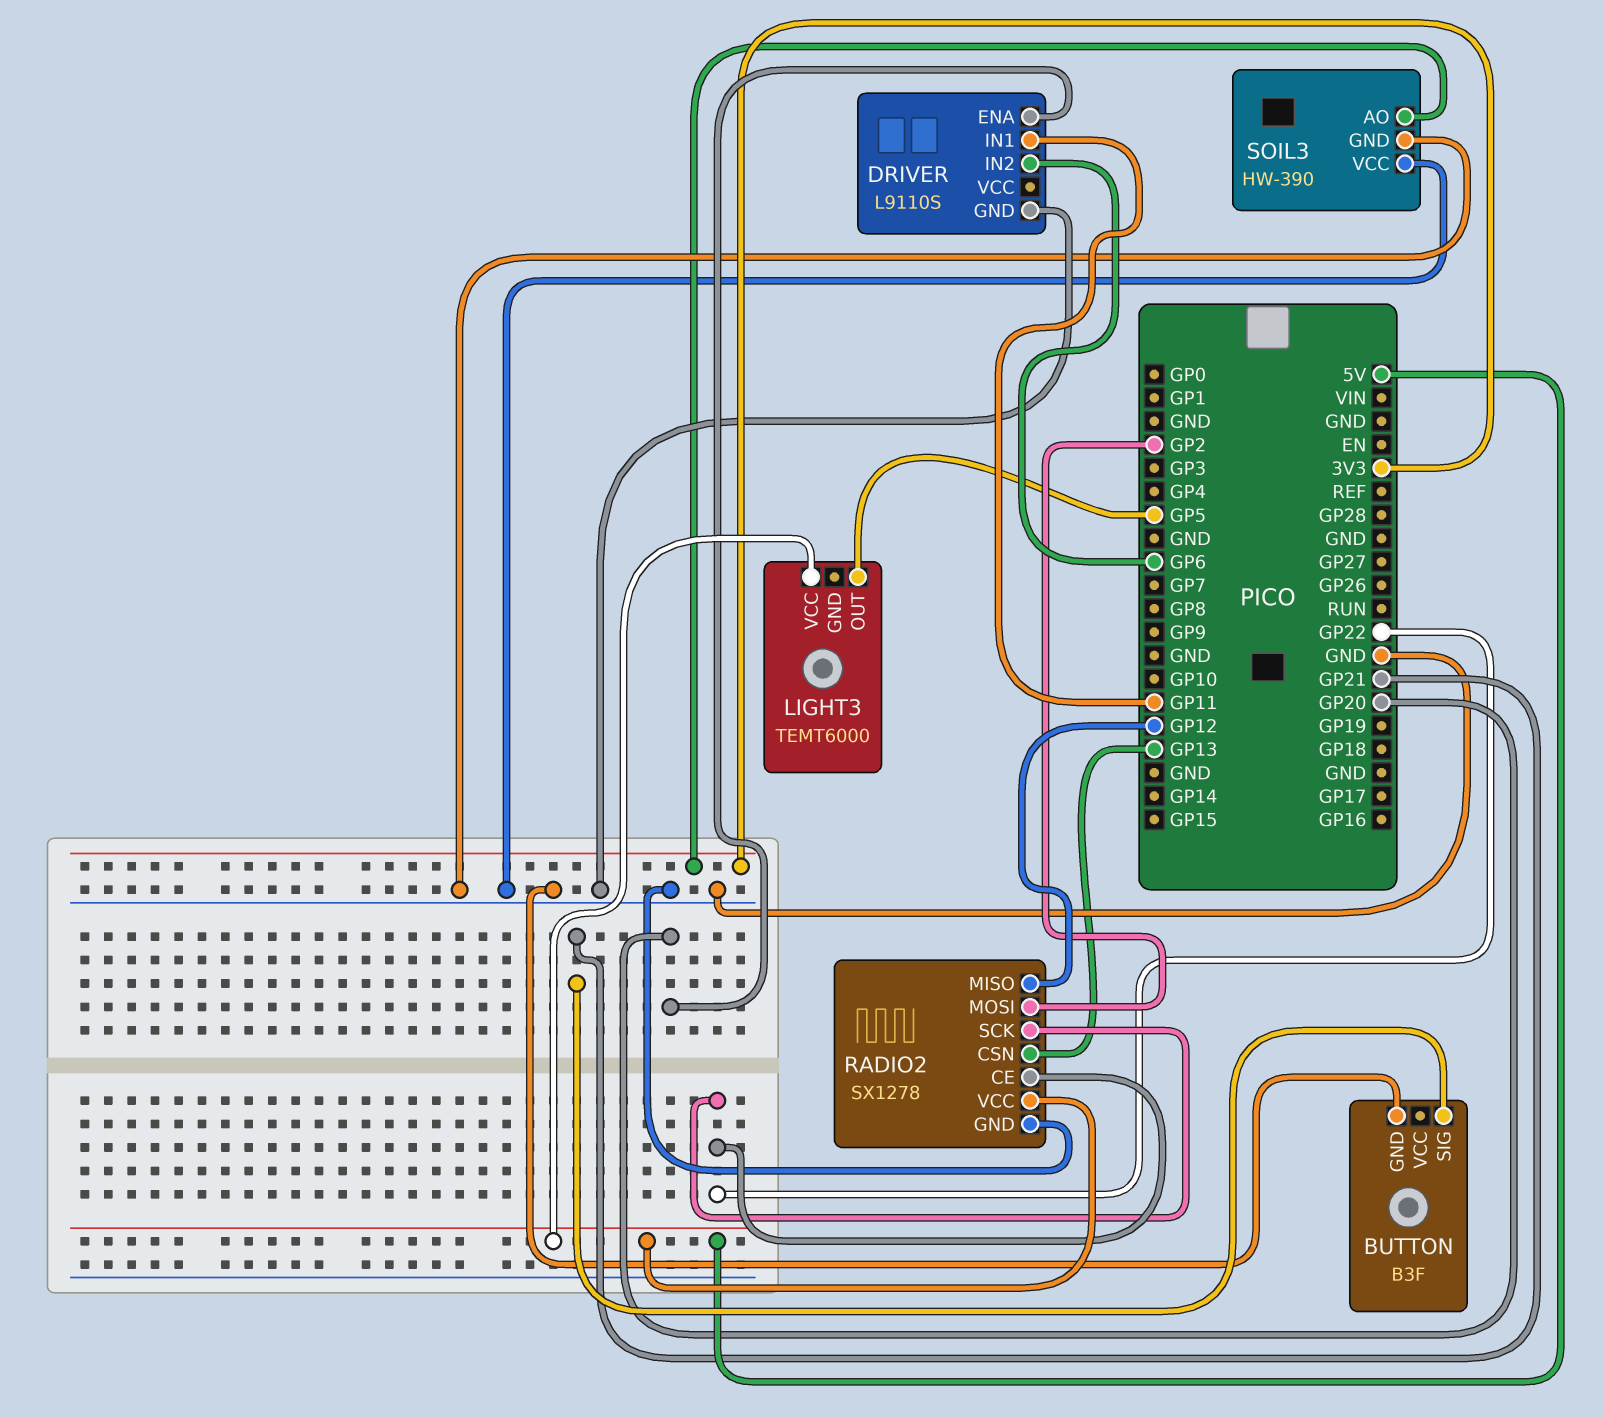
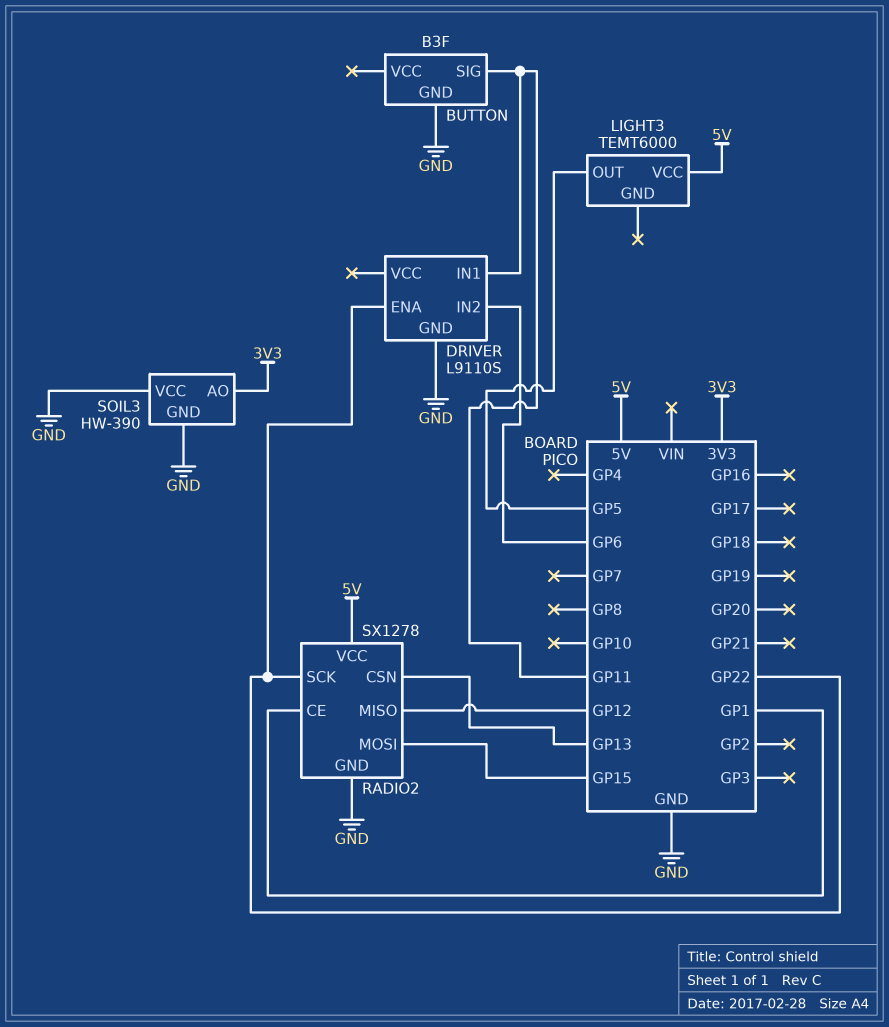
BUTTON pin SIG: GP21 -> GP11
DRIVER pin ENA: GP20 -> GP22
RADIO2 pin CE: GP22 -> GP1
RADIO2 pin MOSI: GP2 -> GP15

